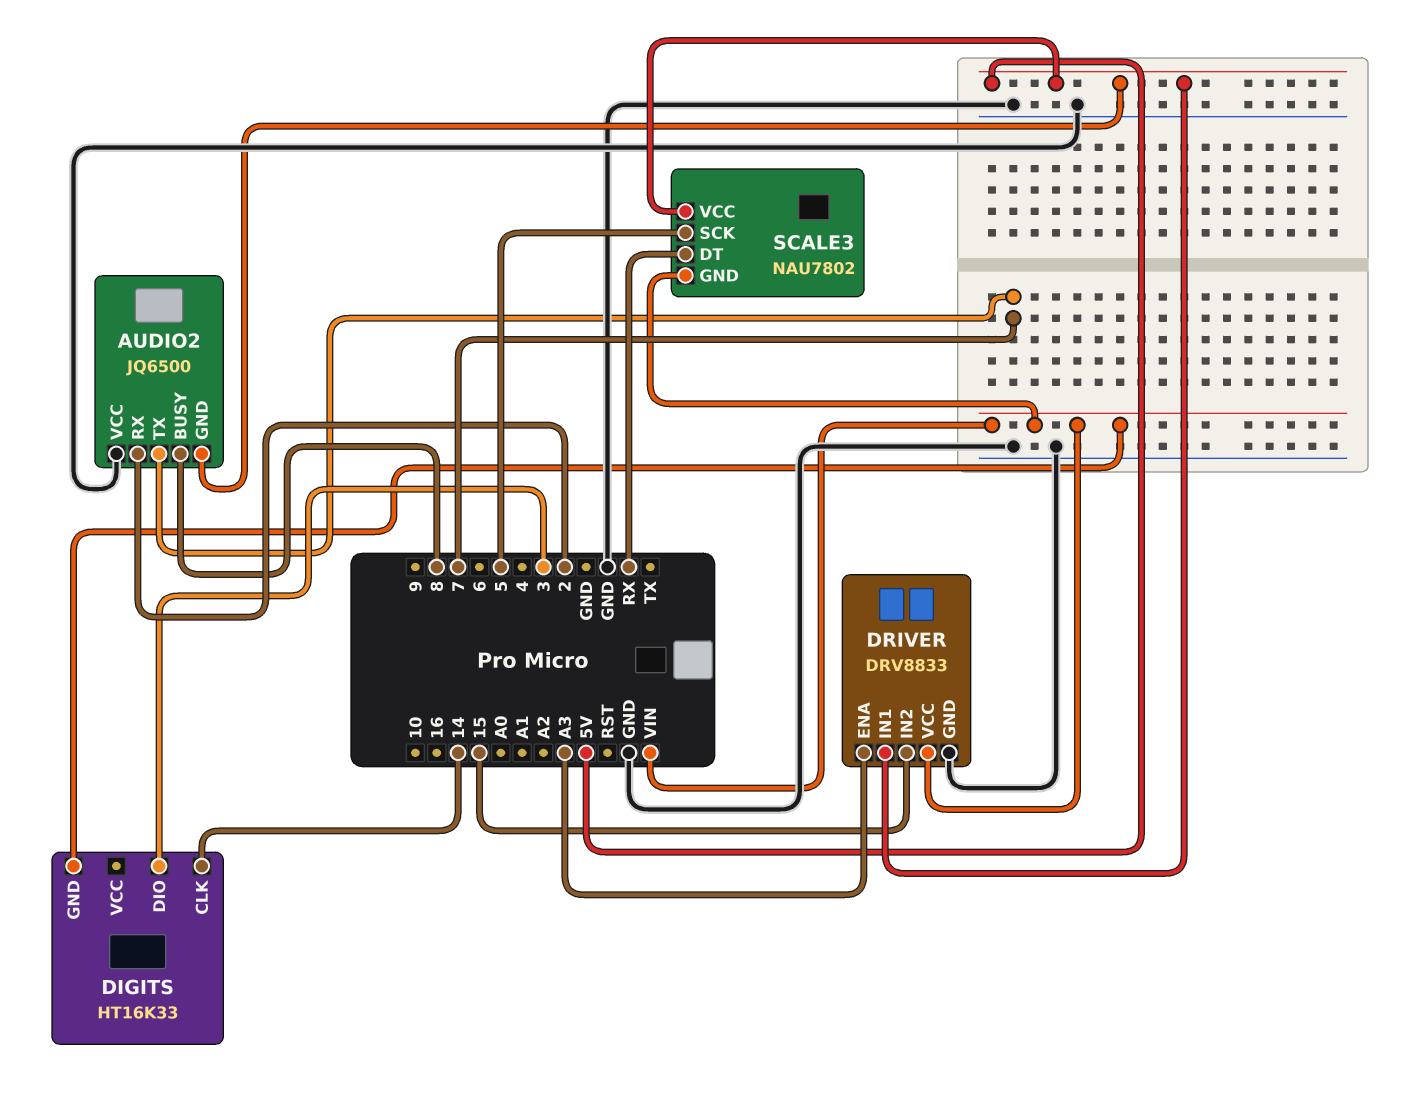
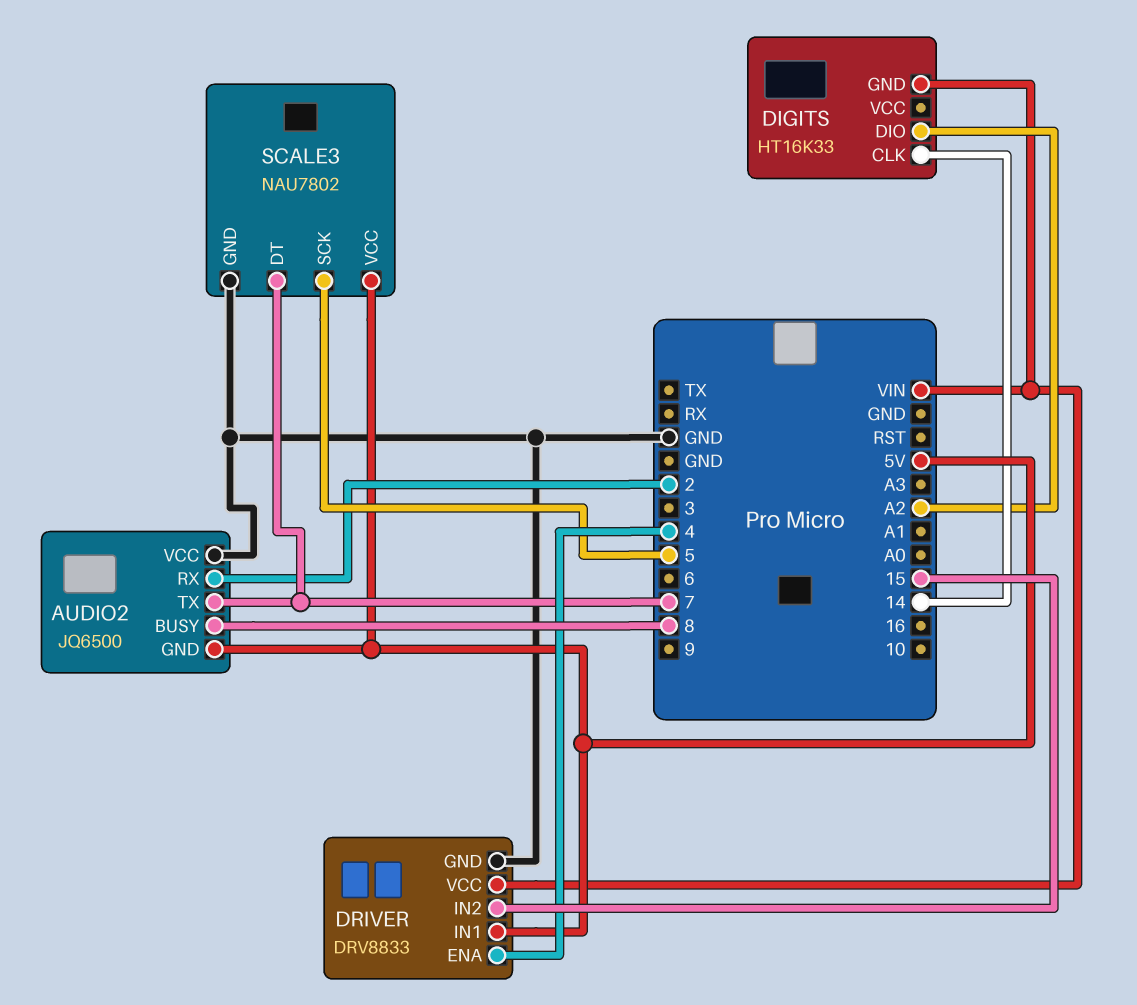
DIGITS pin DIO: 3 -> A2
DRIVER pin ENA: A3 -> 4
SCALE3 pin DT: RX -> 7
SCALE3 pin GND: VIN -> GND

